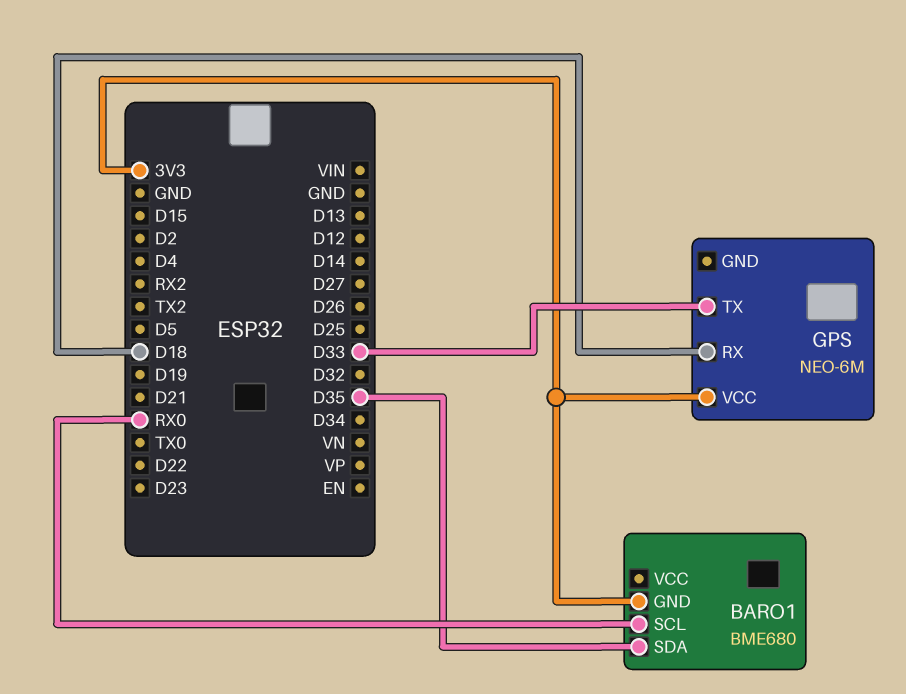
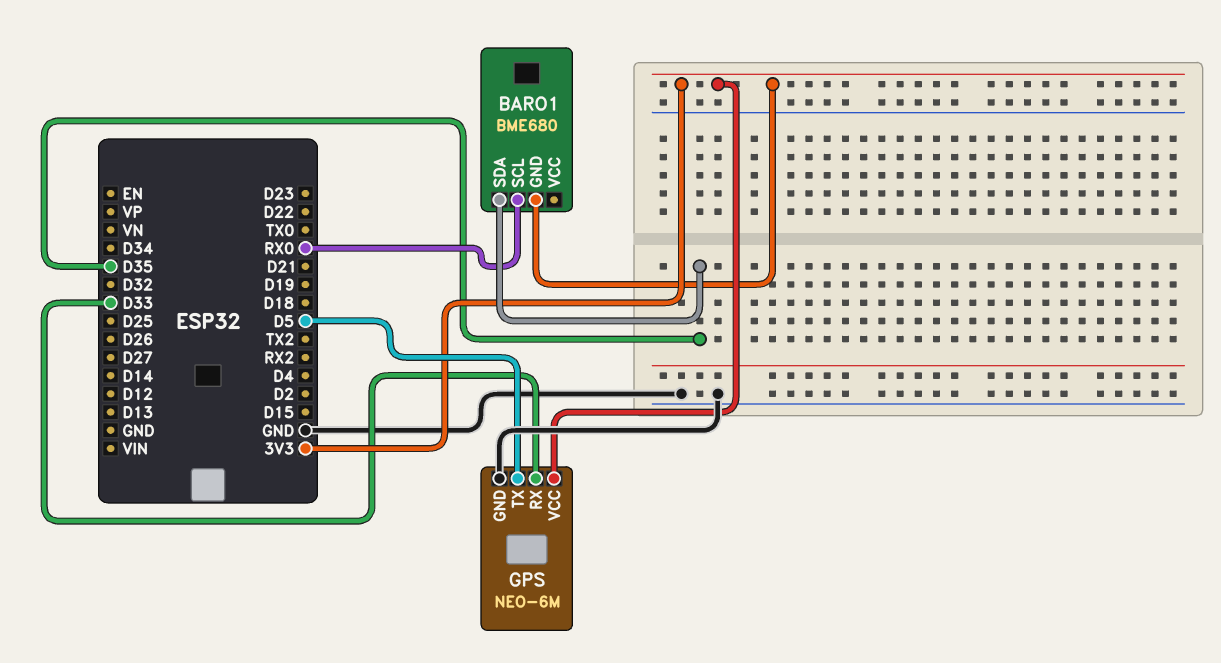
GPS pin GND: none -> GND
GPS pin RX: D18 -> D33
GPS pin TX: D33 -> D5

